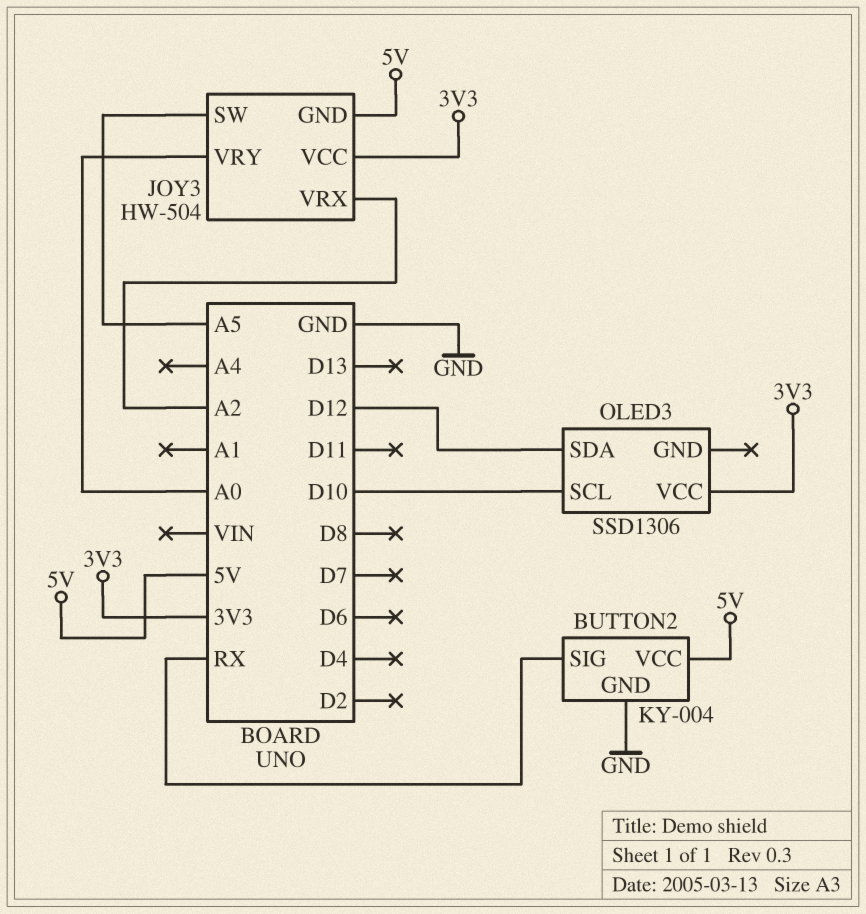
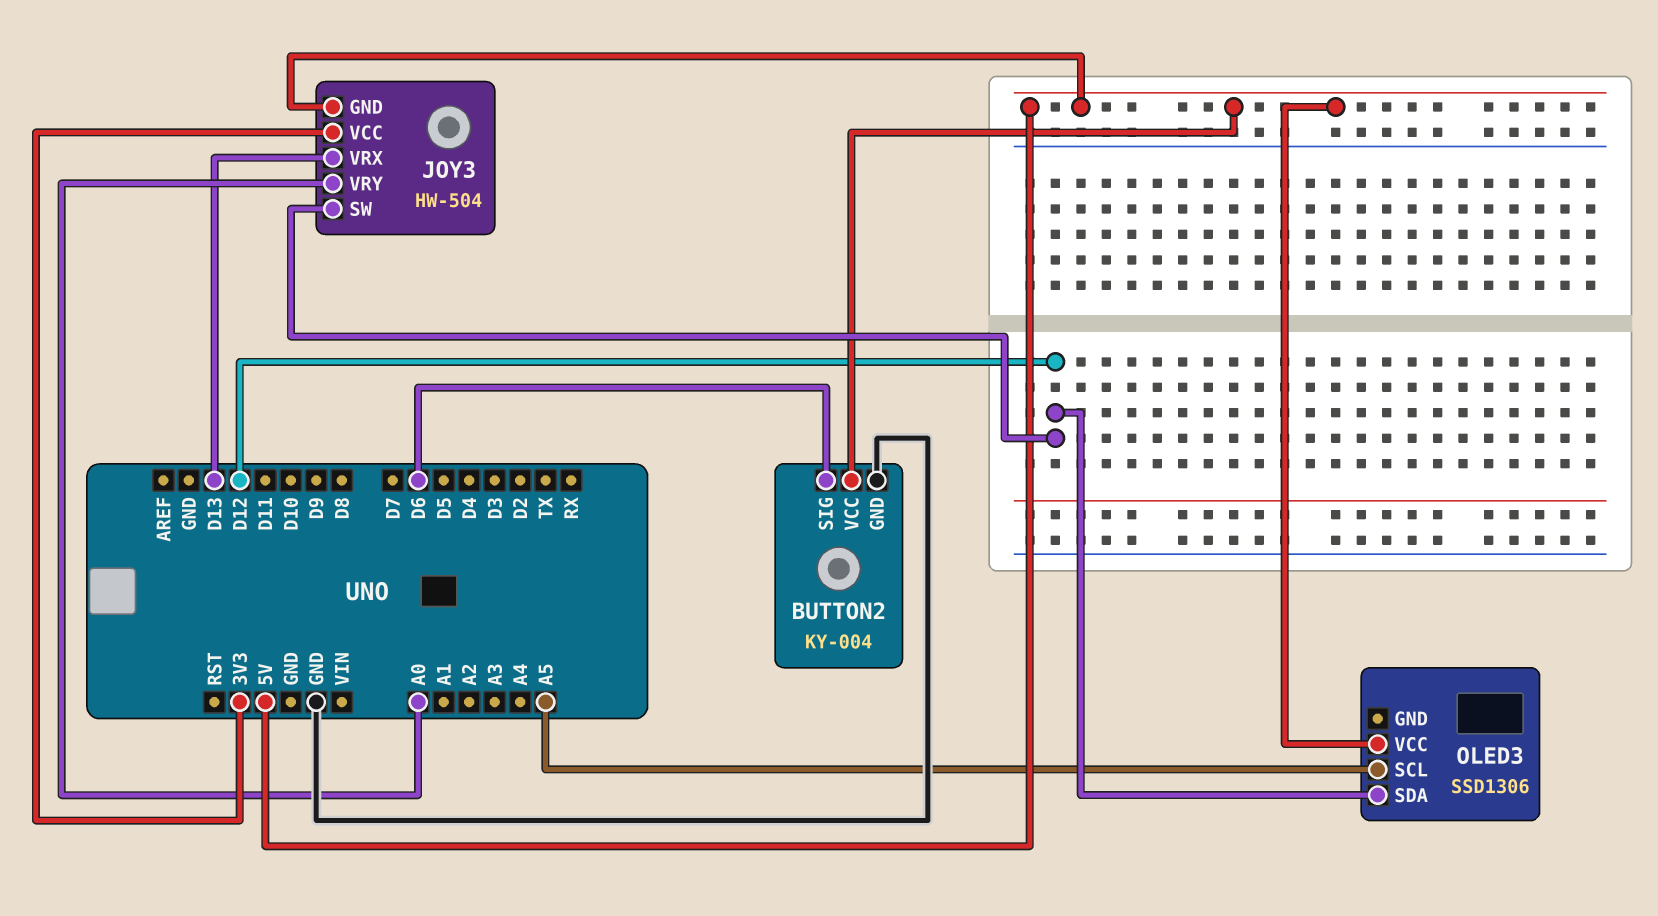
BUTTON2 pin SIG: RX -> D6
JOY3 pin SW: A5 -> D12
JOY3 pin VRX: A2 -> D13
OLED3 pin SCL: D10 -> A5
OLED3 pin VCC: 3V3 -> 5V

